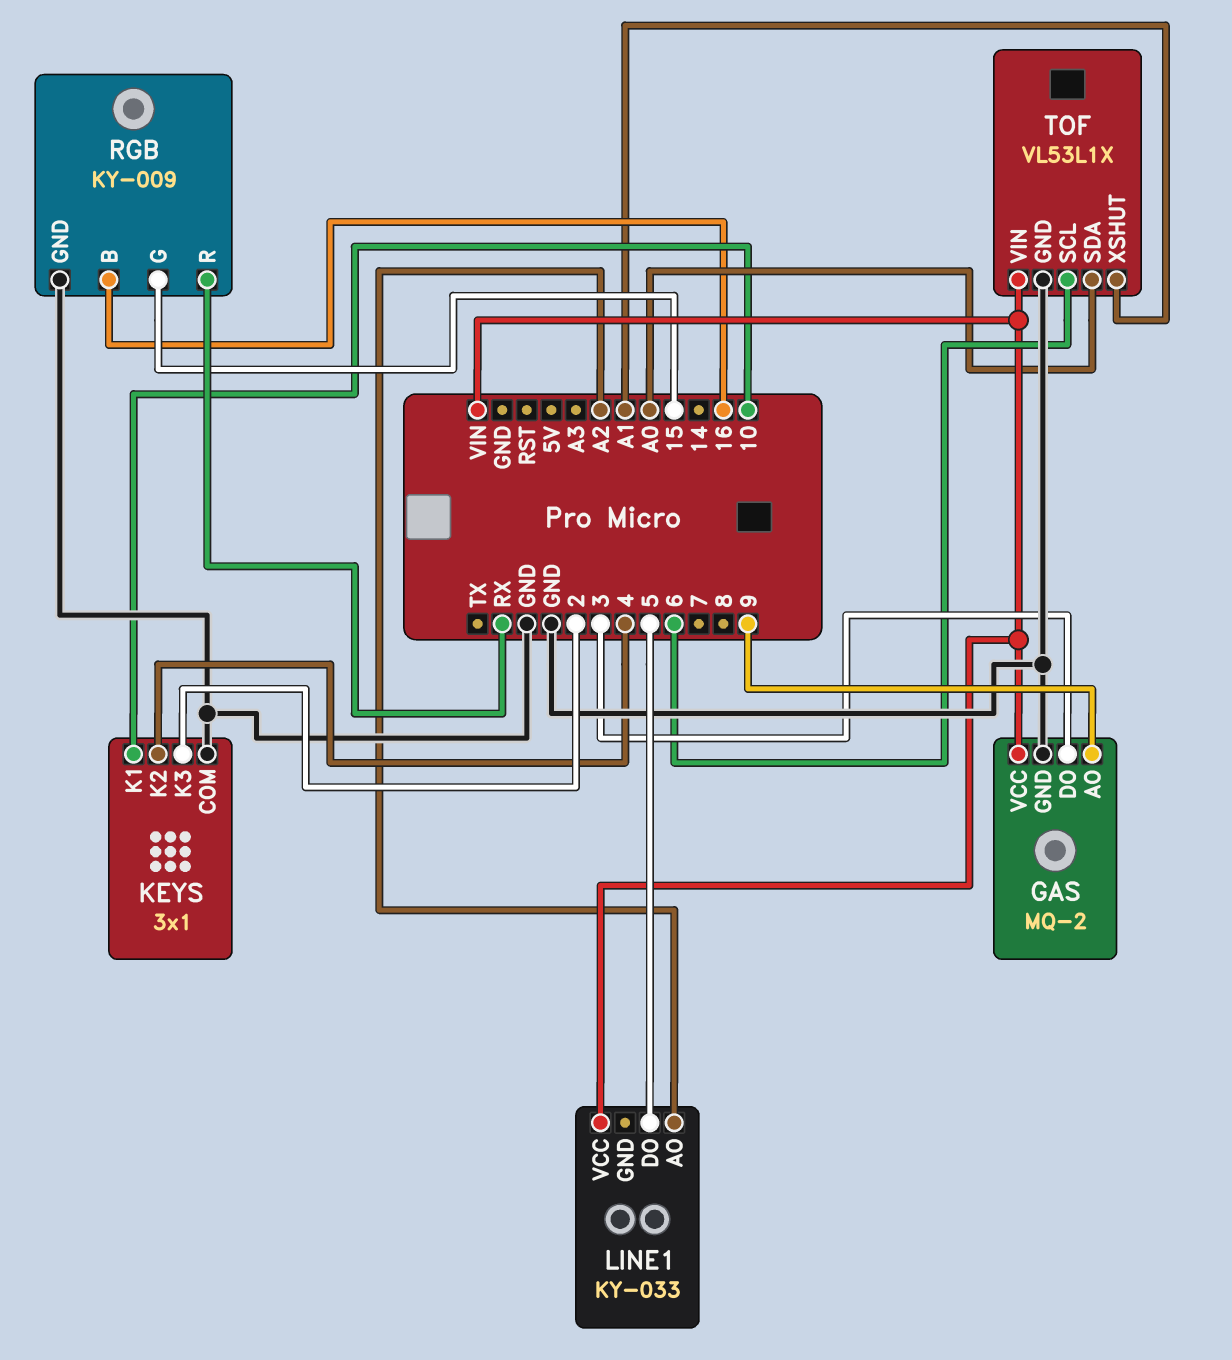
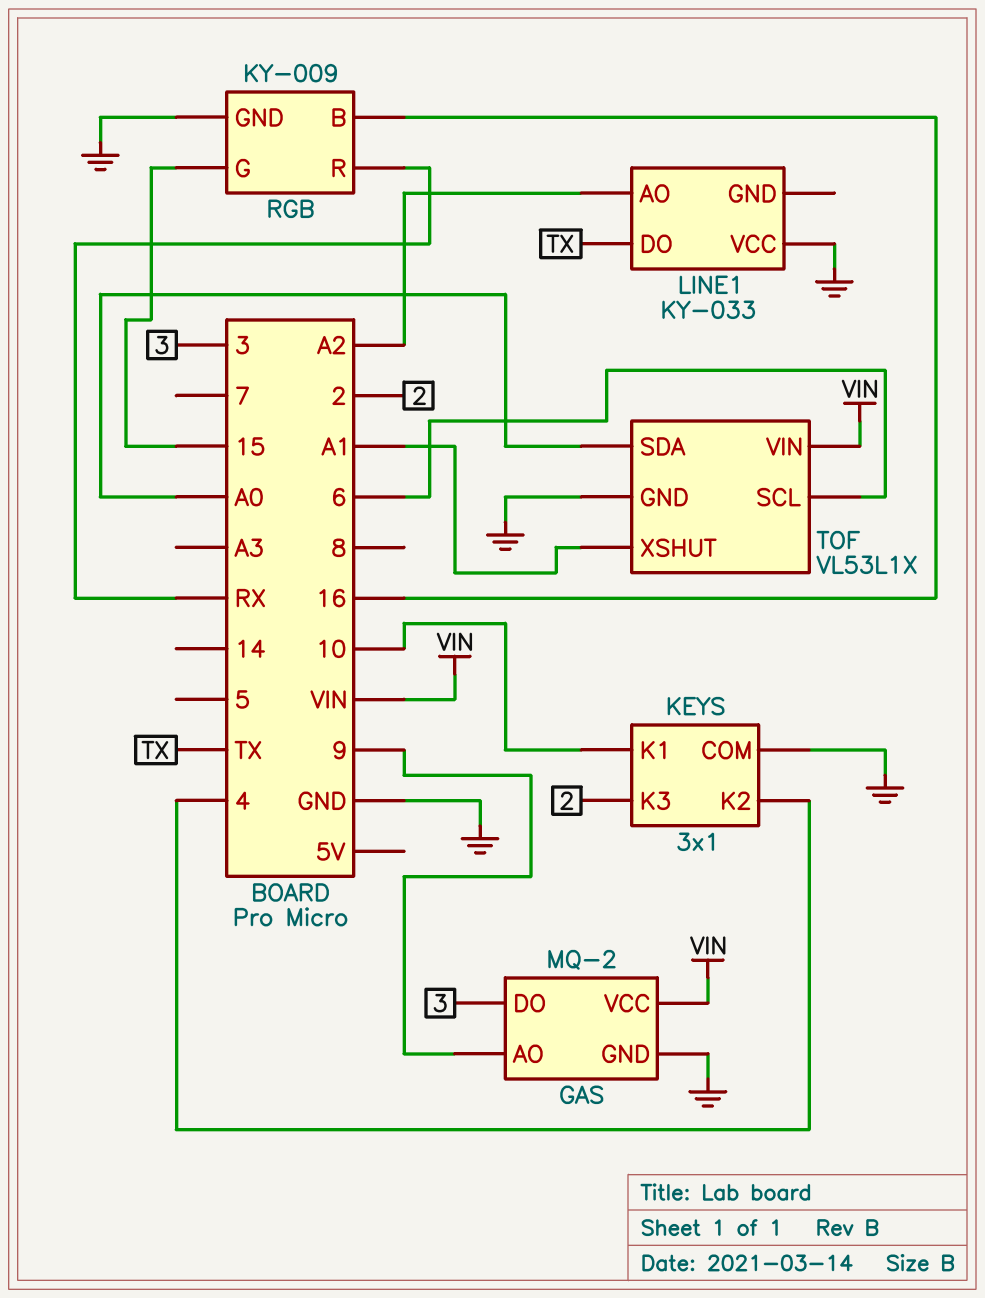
LINE1 pin DO: 5 -> TX
LINE1 pin VCC: VIN -> GND

